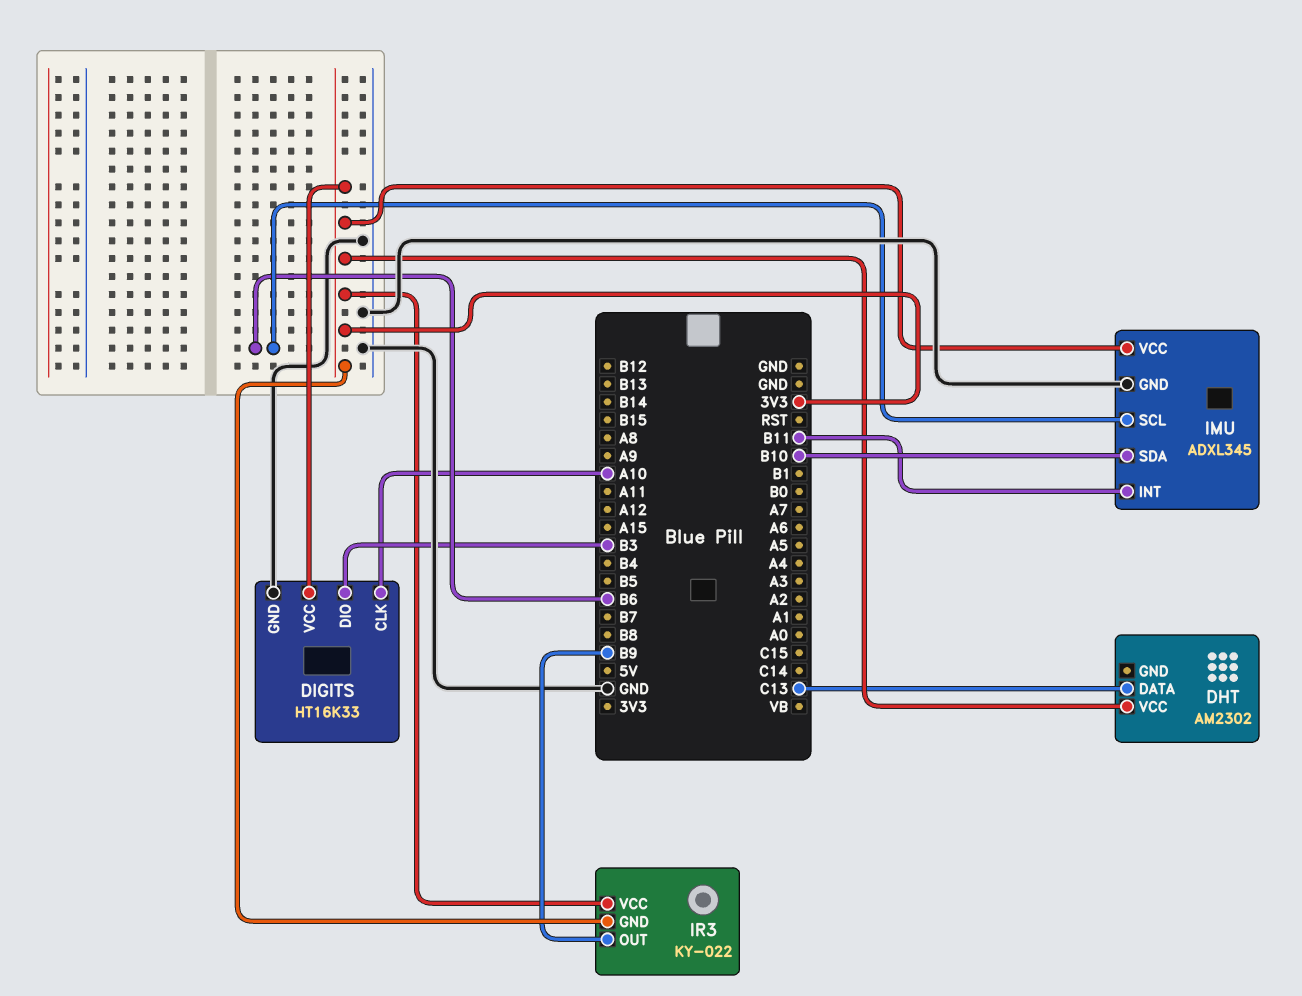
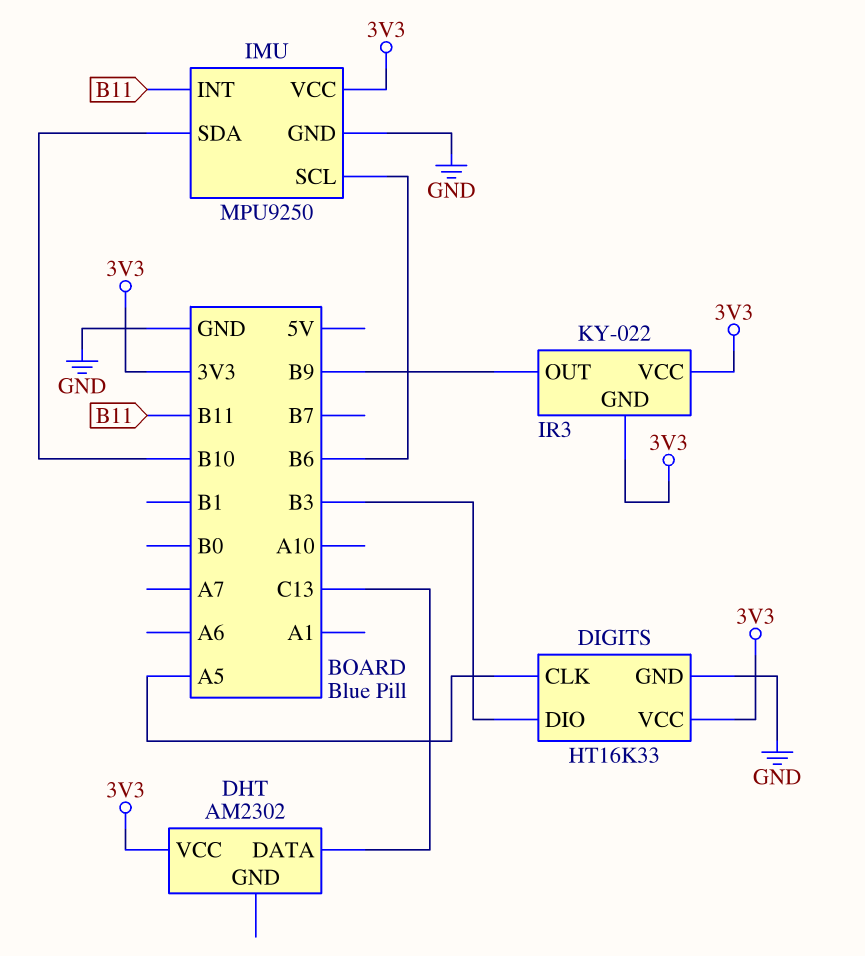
DIGITS pin CLK: A10 -> A5
IMU: ADXL345 -> MPU9250

